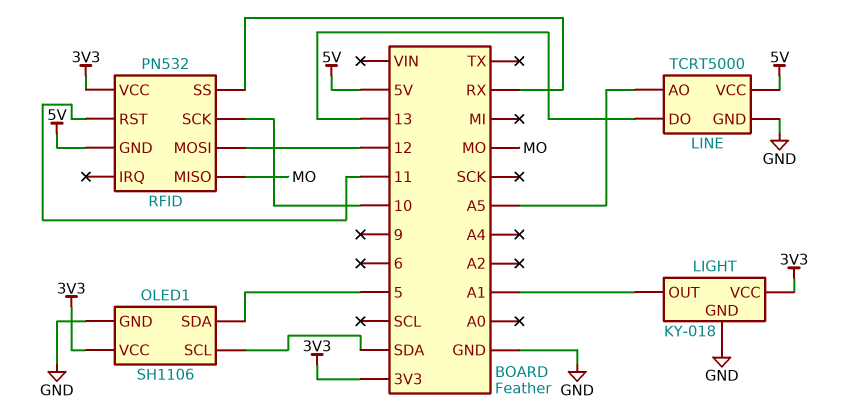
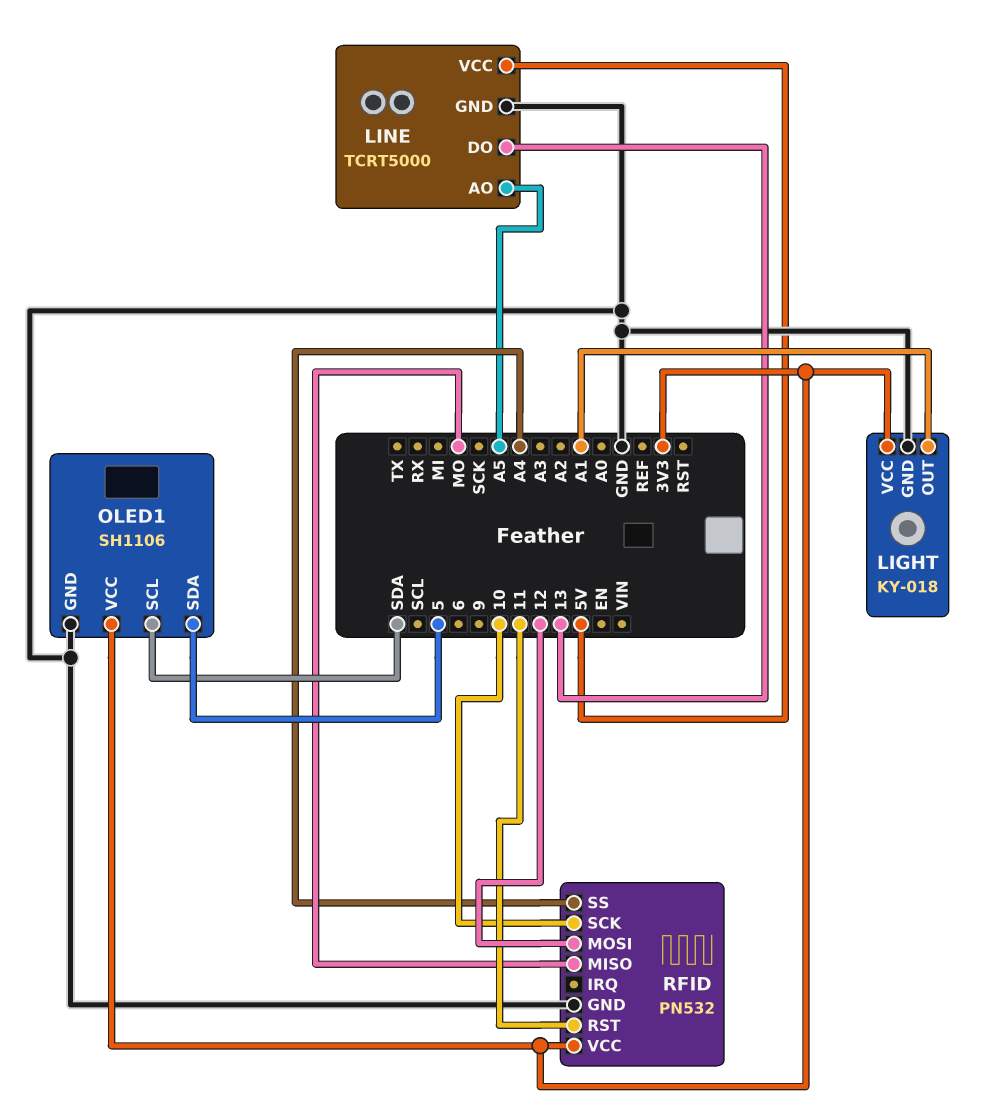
RFID pin GND: 5V -> GND
RFID pin SS: RX -> A4

